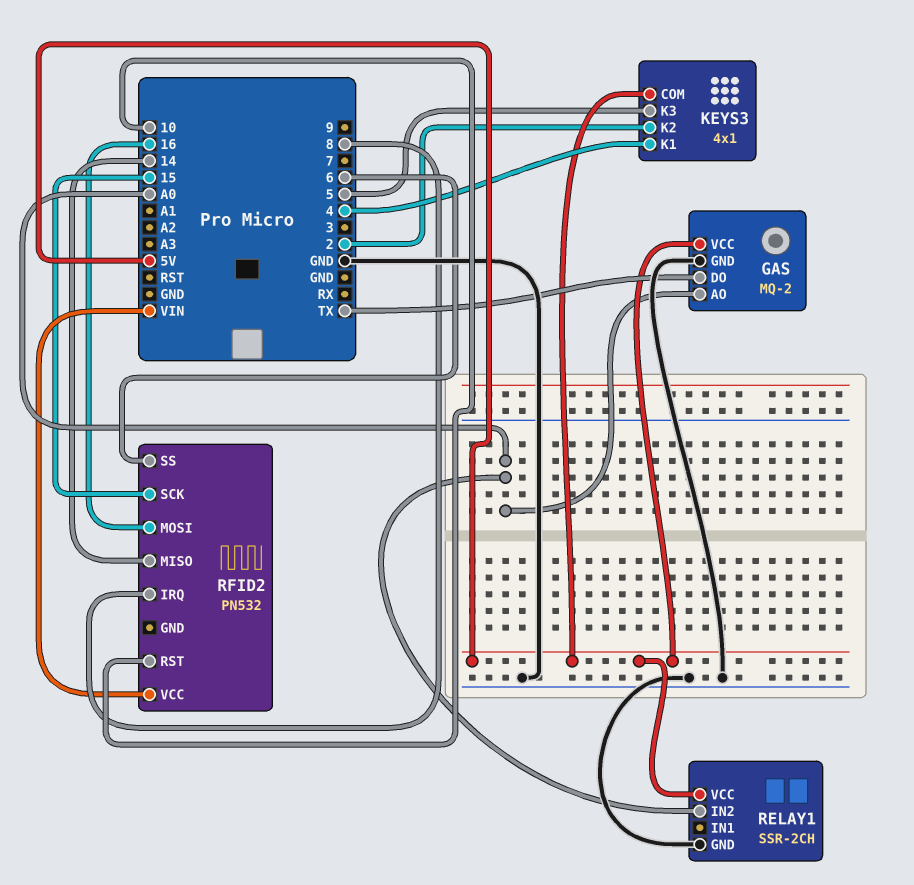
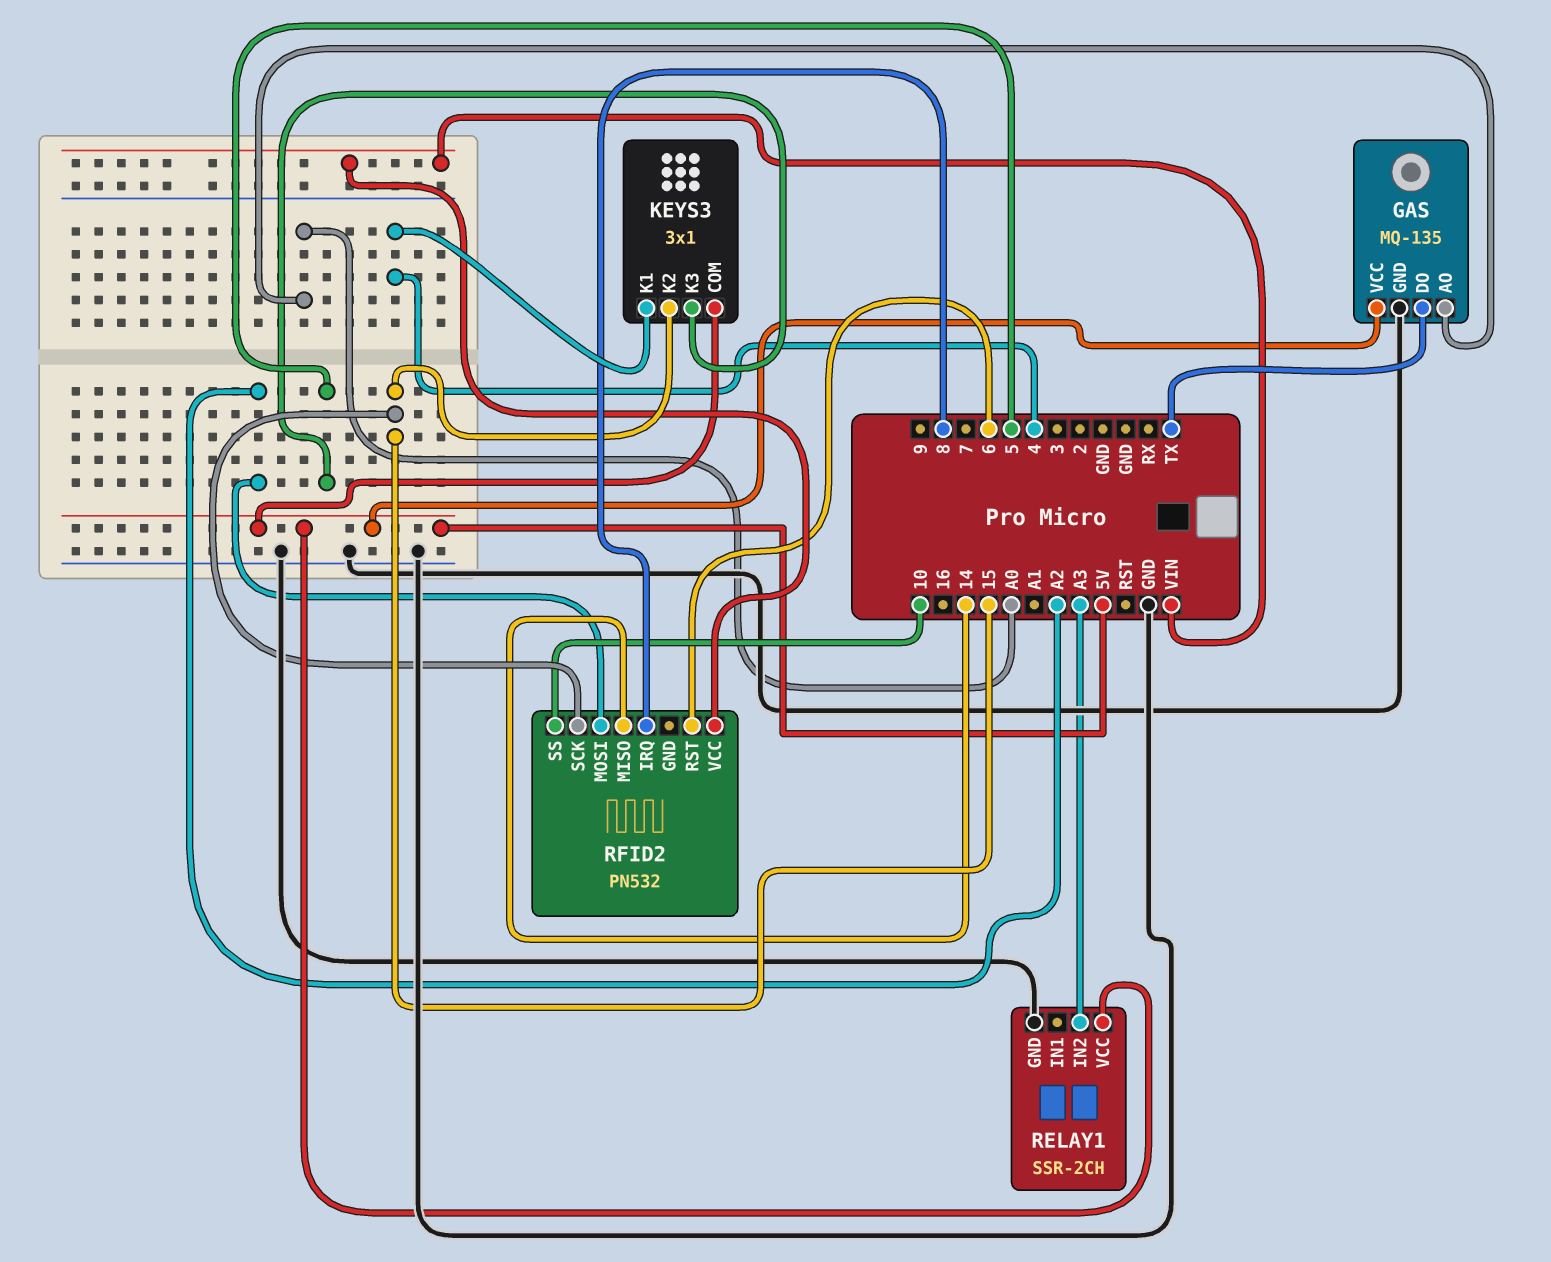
GAS: MQ-2 -> MQ-135
KEYS3: 4x1 -> 3x1
KEYS3 pin K2: 2 -> 15
RELAY1 pin IN2: A0 -> A3
RFID2 pin MOSI: 16 -> A2
RFID2 pin RST: 10 -> 6
RFID2 pin SS: 6 -> 10

